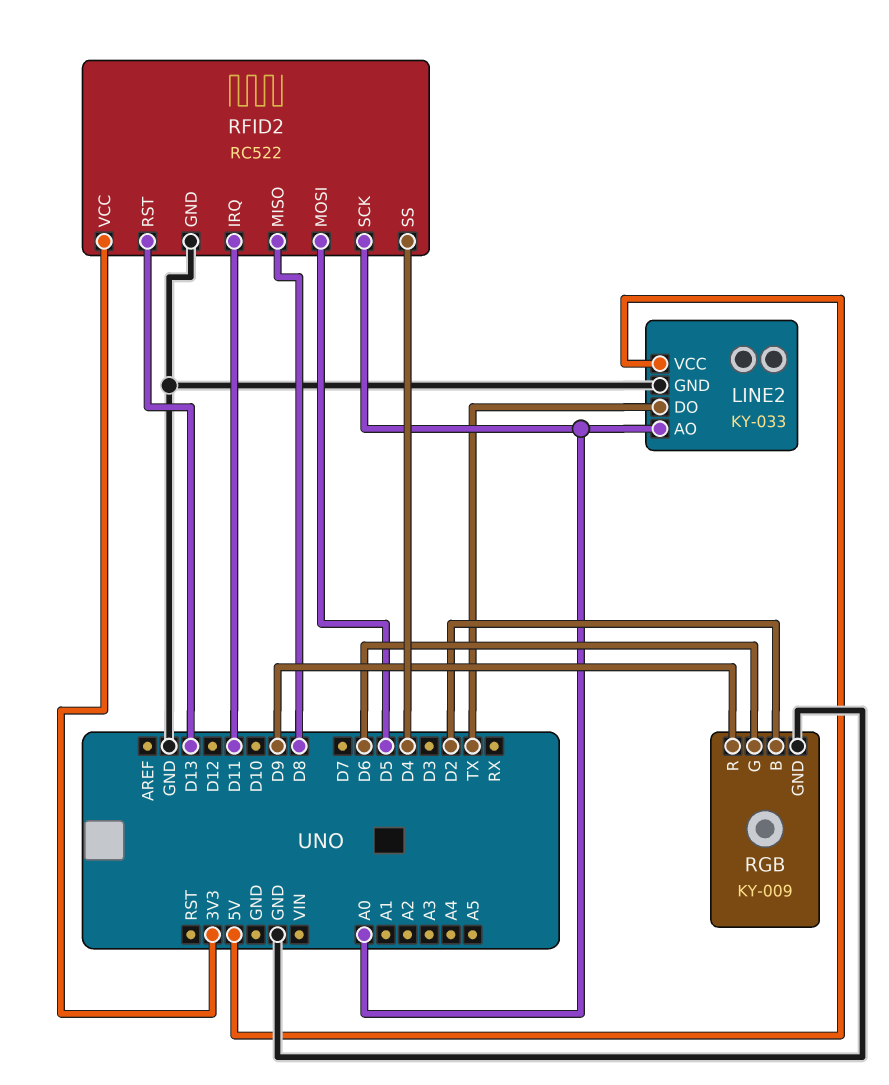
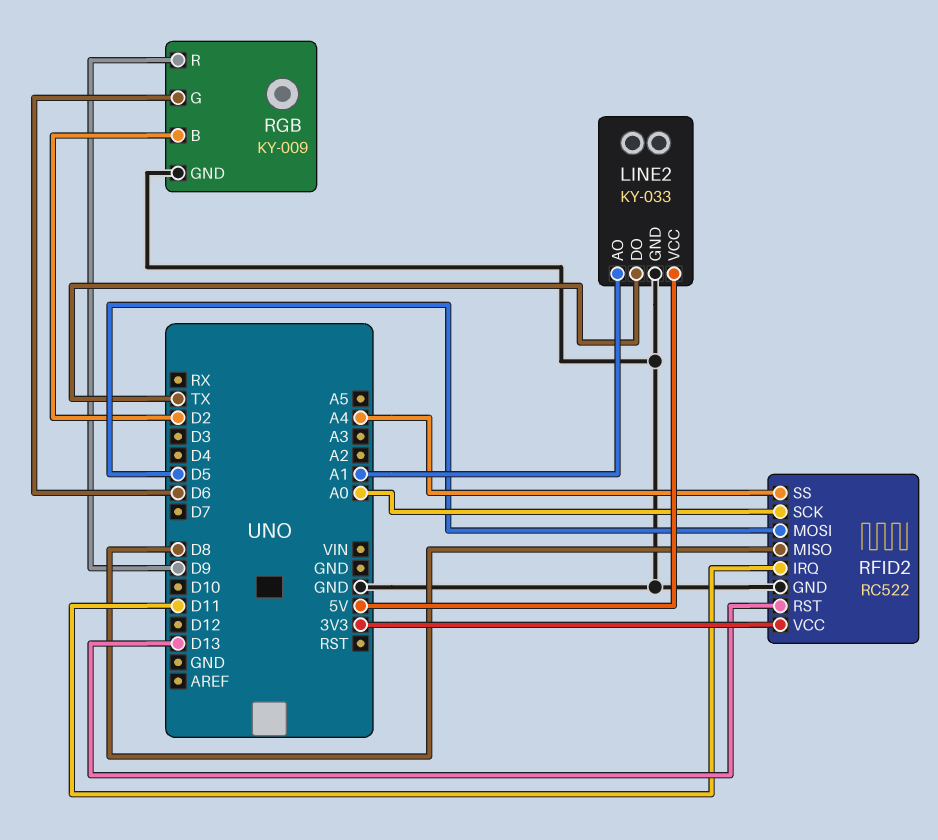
LINE2 pin AO: A0 -> A1
RFID2 pin SS: D4 -> A4

